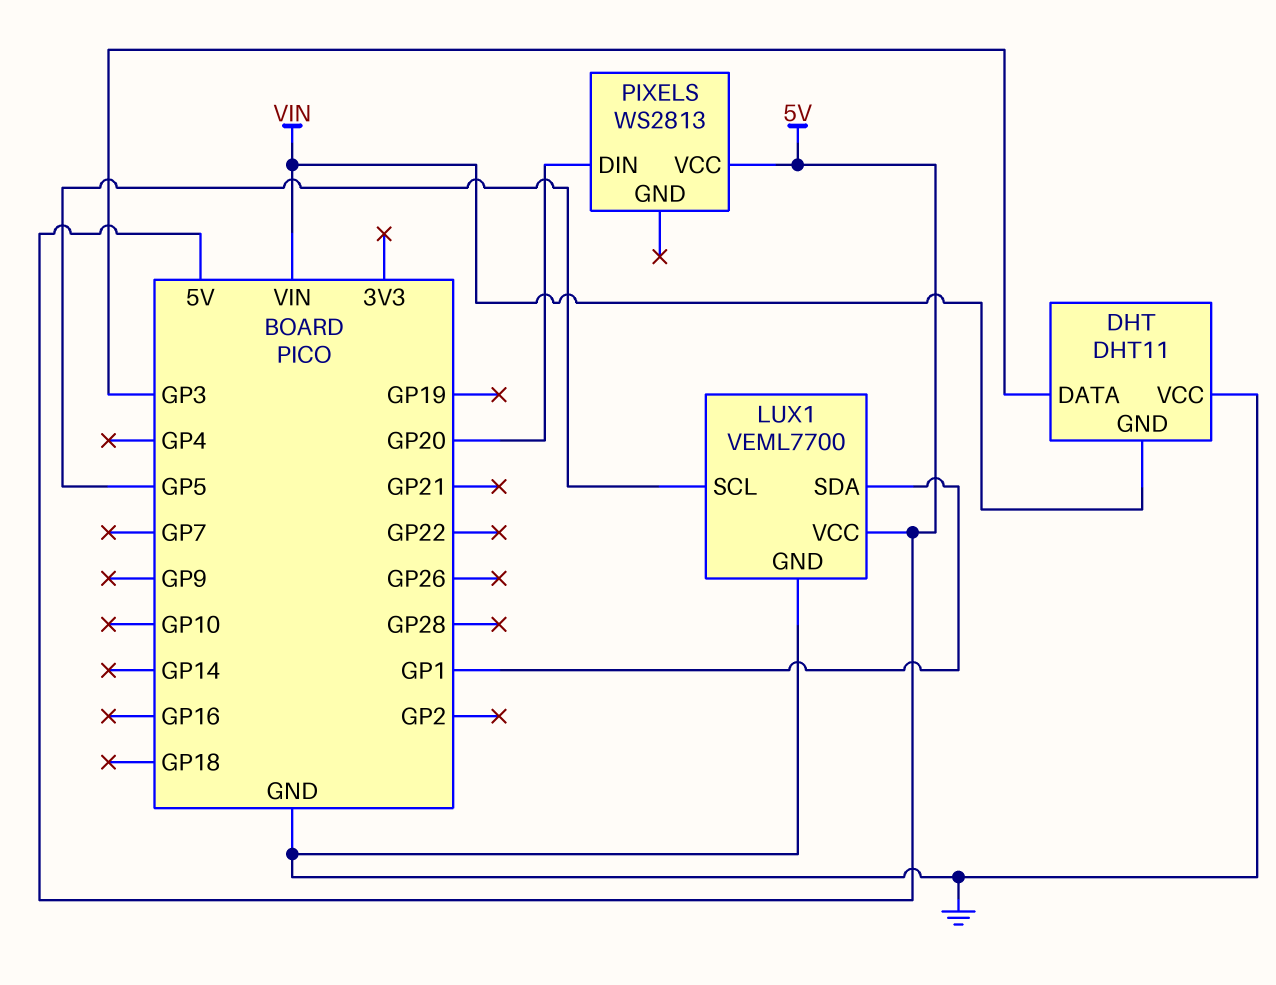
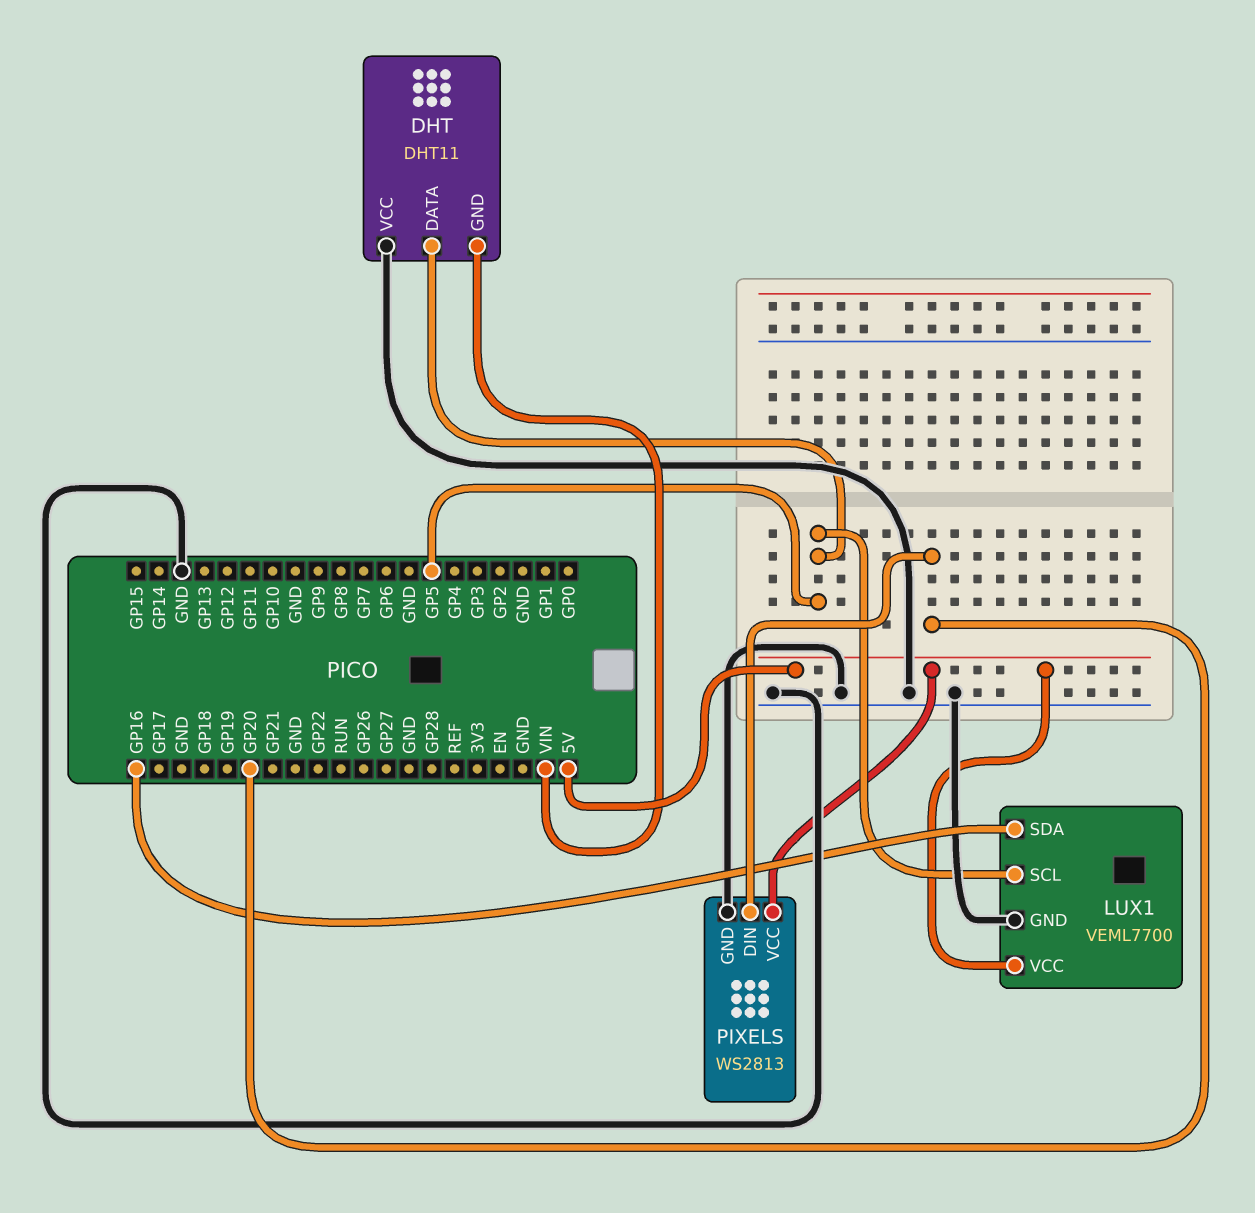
DHT pin DATA: GP3 -> GP5
LUX1 pin SDA: GP1 -> GP16
PIXELS pin GND: none -> GND

